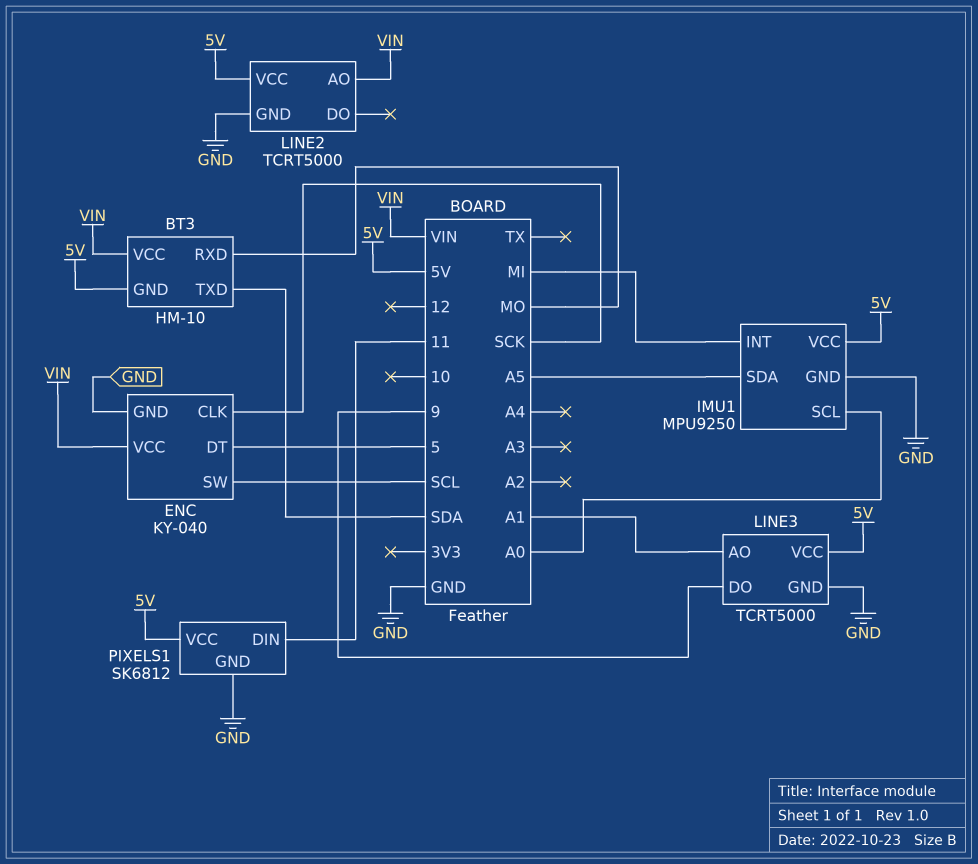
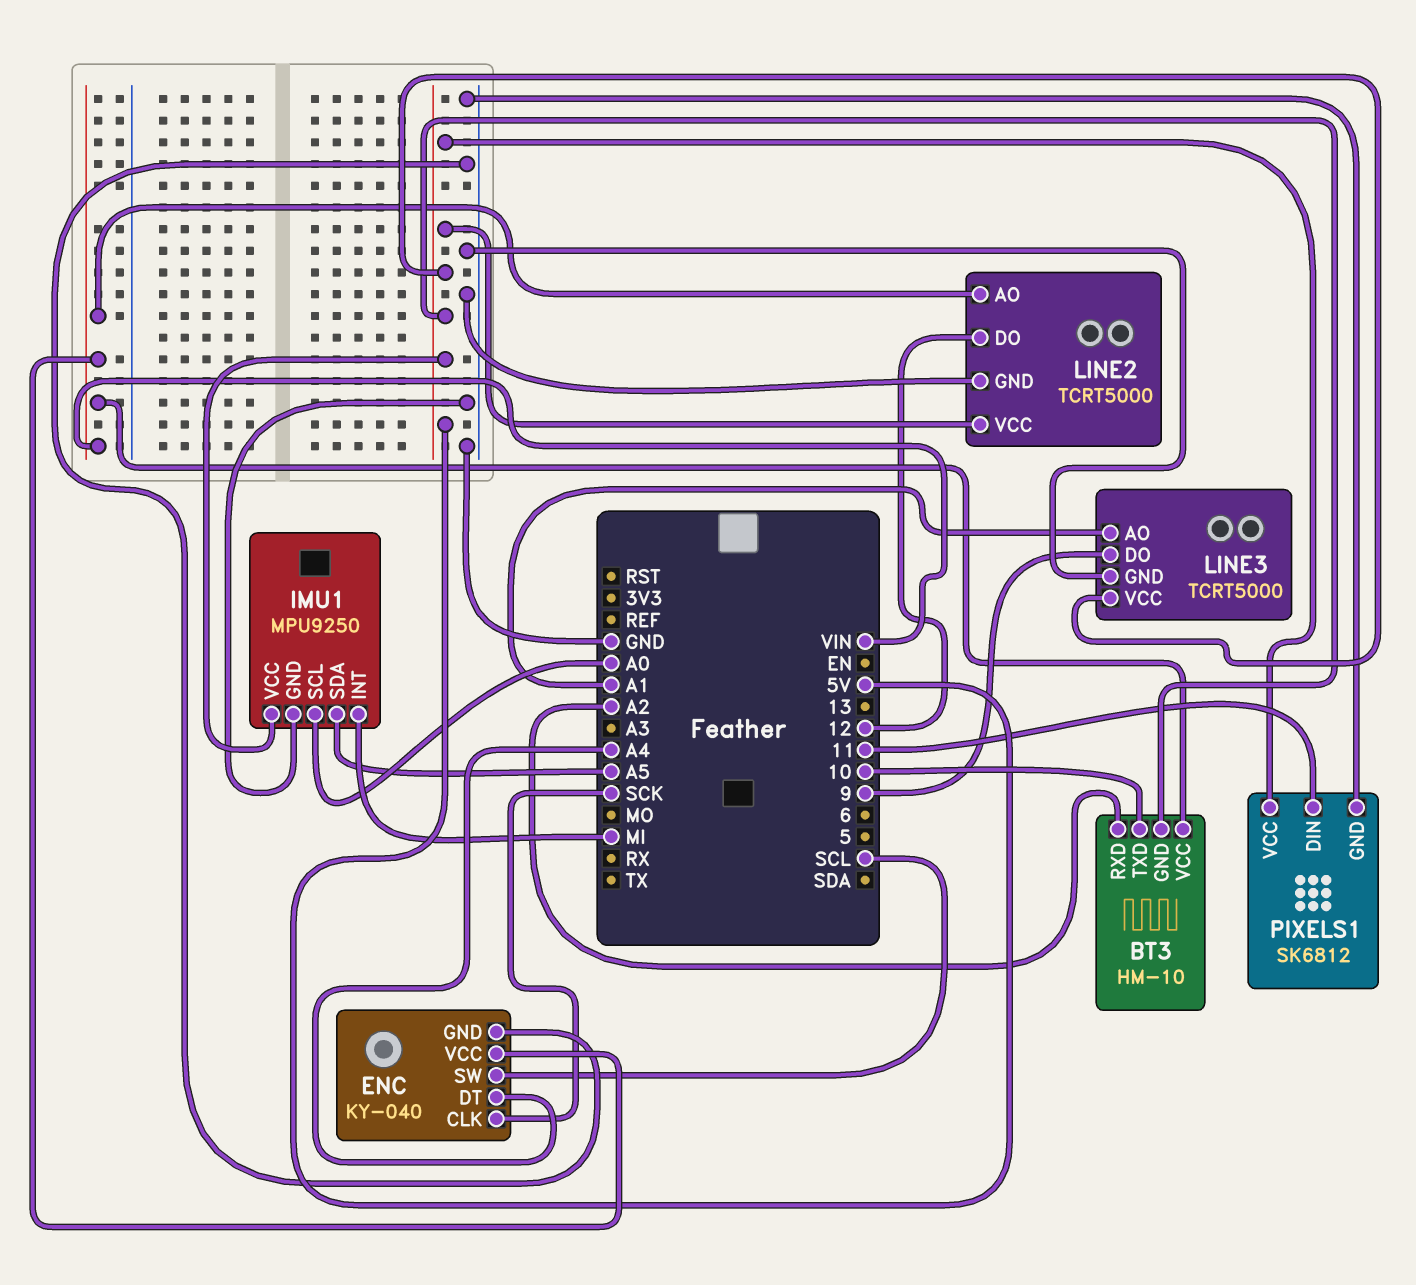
BT3 pin RXD: MO -> A2
BT3 pin TXD: SDA -> 10
ENC pin DT: 5 -> A4
LINE2 pin DO: none -> 12

